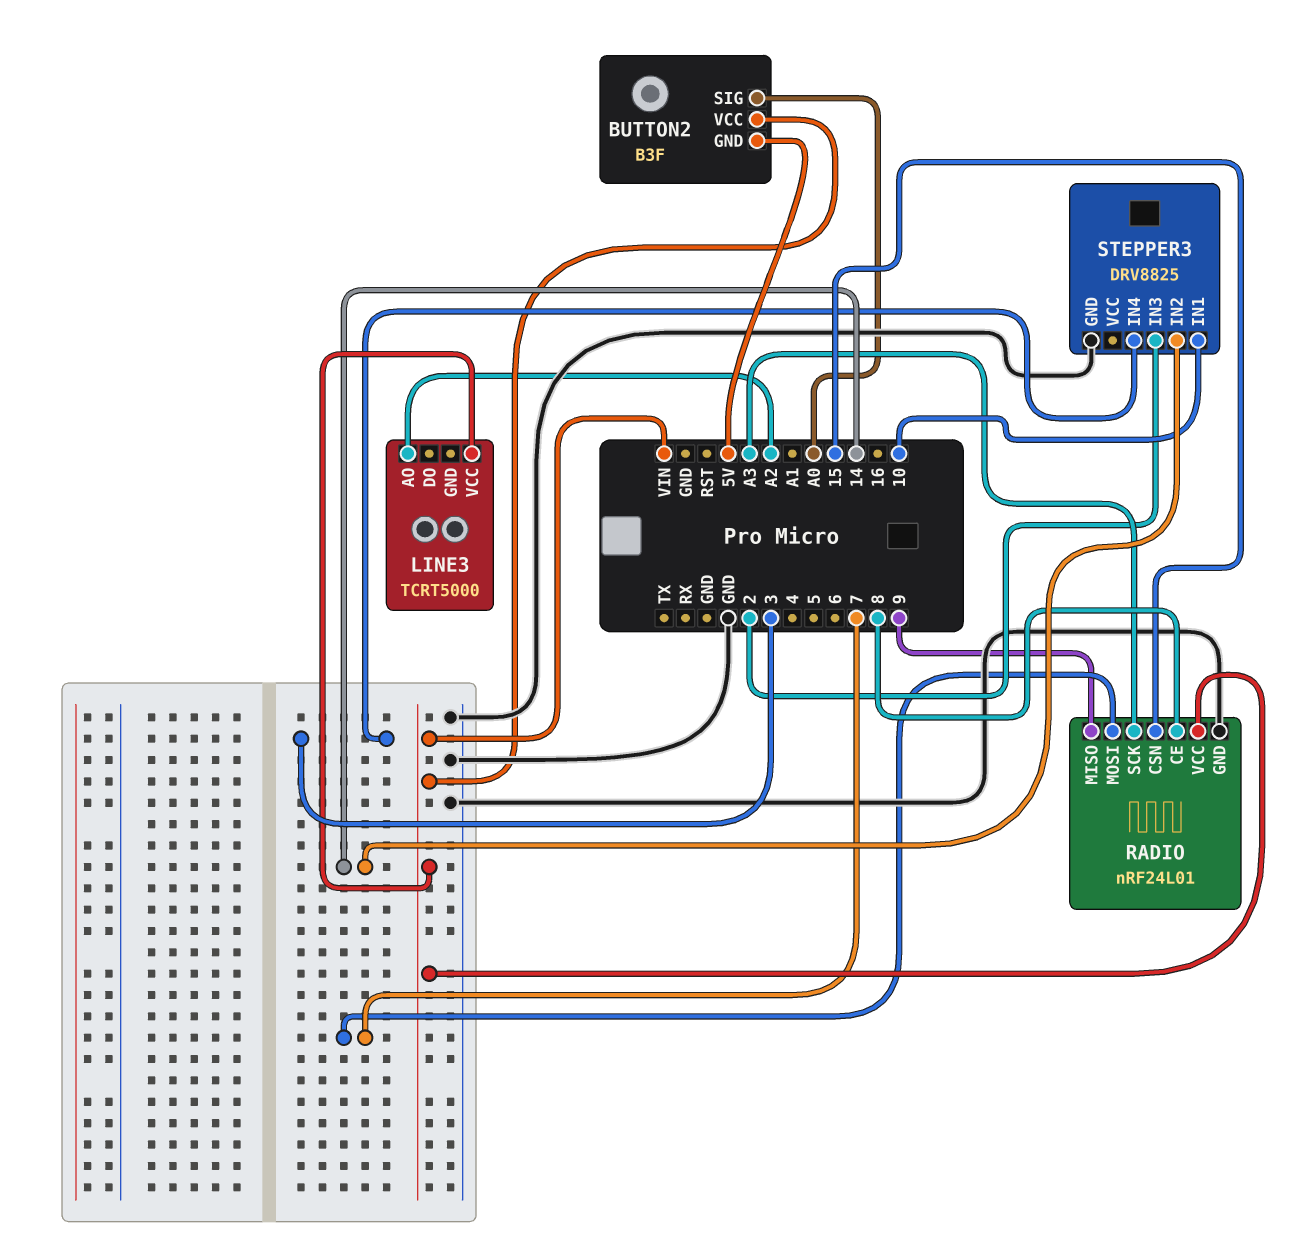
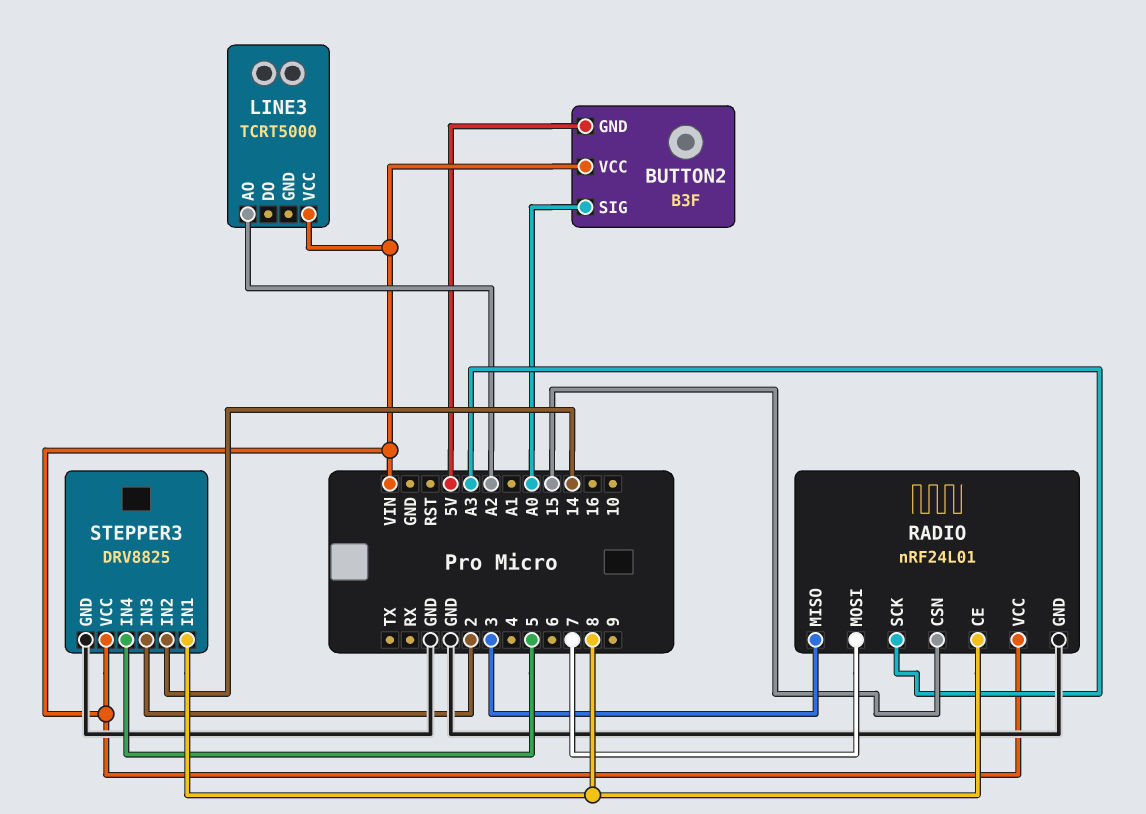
RADIO pin MISO: 9 -> 3
STEPPER3 pin IN1: 10 -> 8
STEPPER3 pin IN4: 3 -> 5
STEPPER3 pin VCC: none -> VIN

